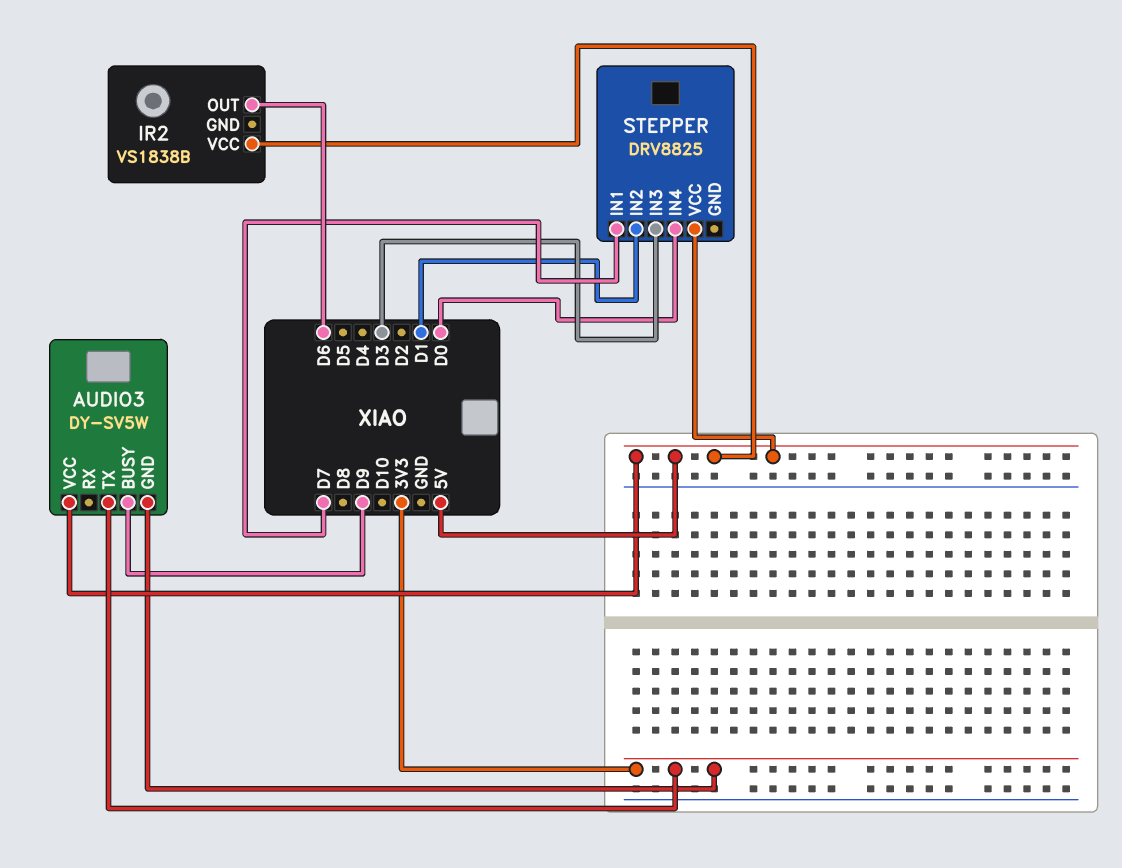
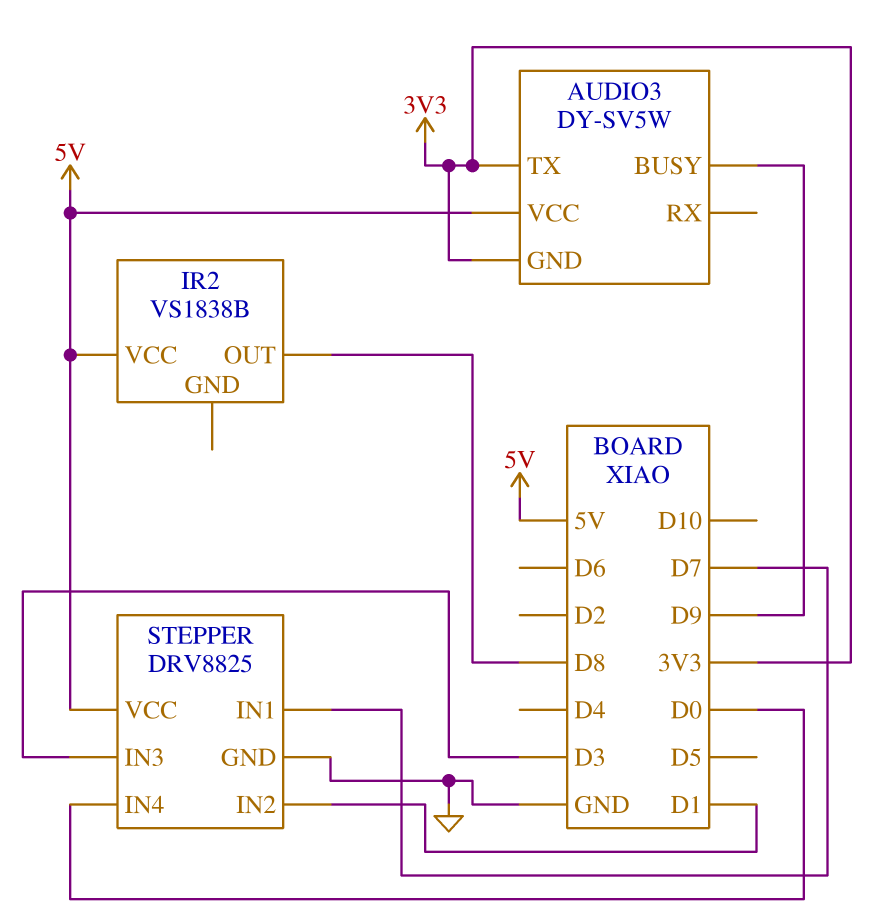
IR2 pin OUT: D6 -> D8
STEPPER pin GND: none -> GND

